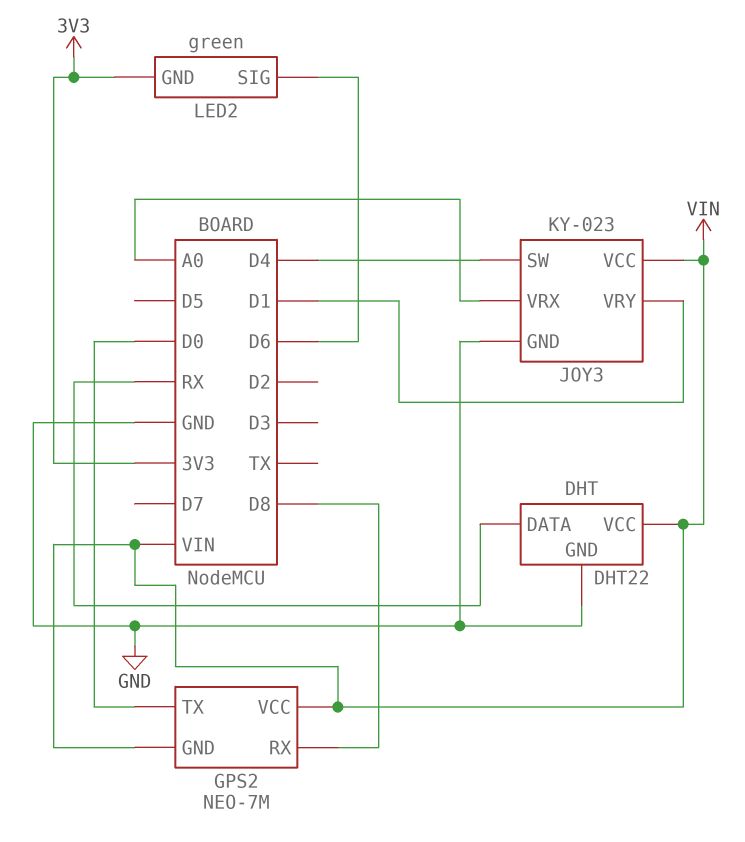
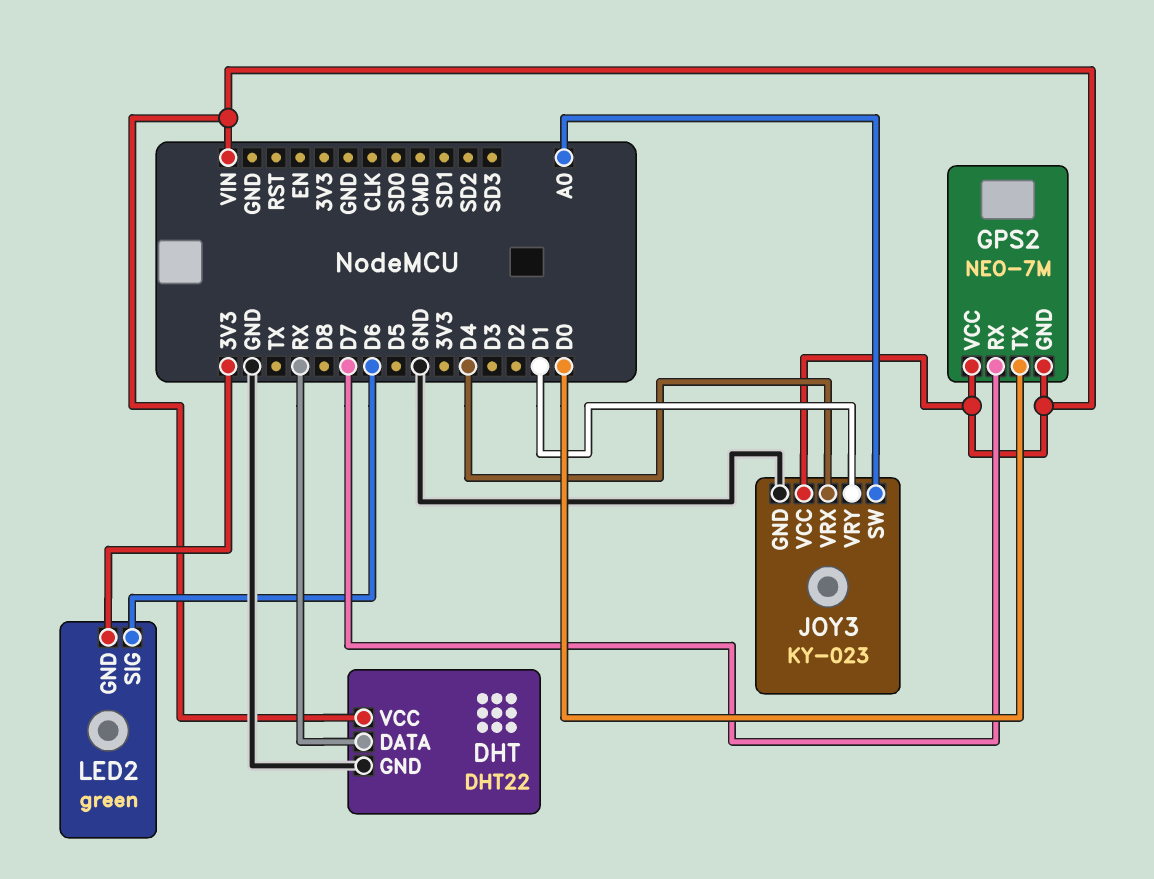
GPS2 pin RX: D8 -> D7
JOY3 pin SW: D4 -> A0
JOY3 pin VRX: A0 -> D4

